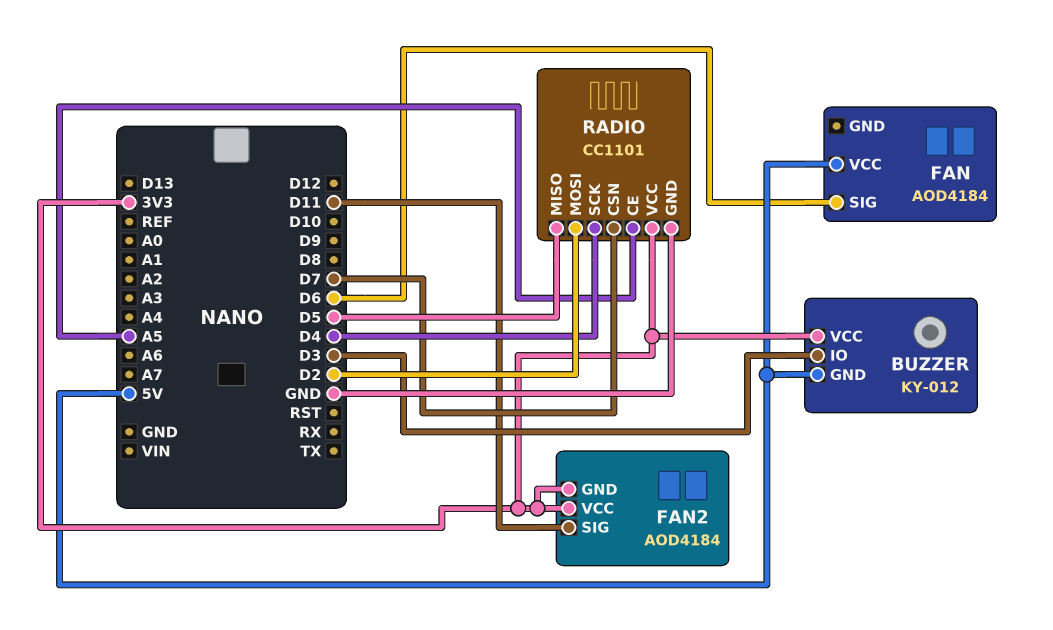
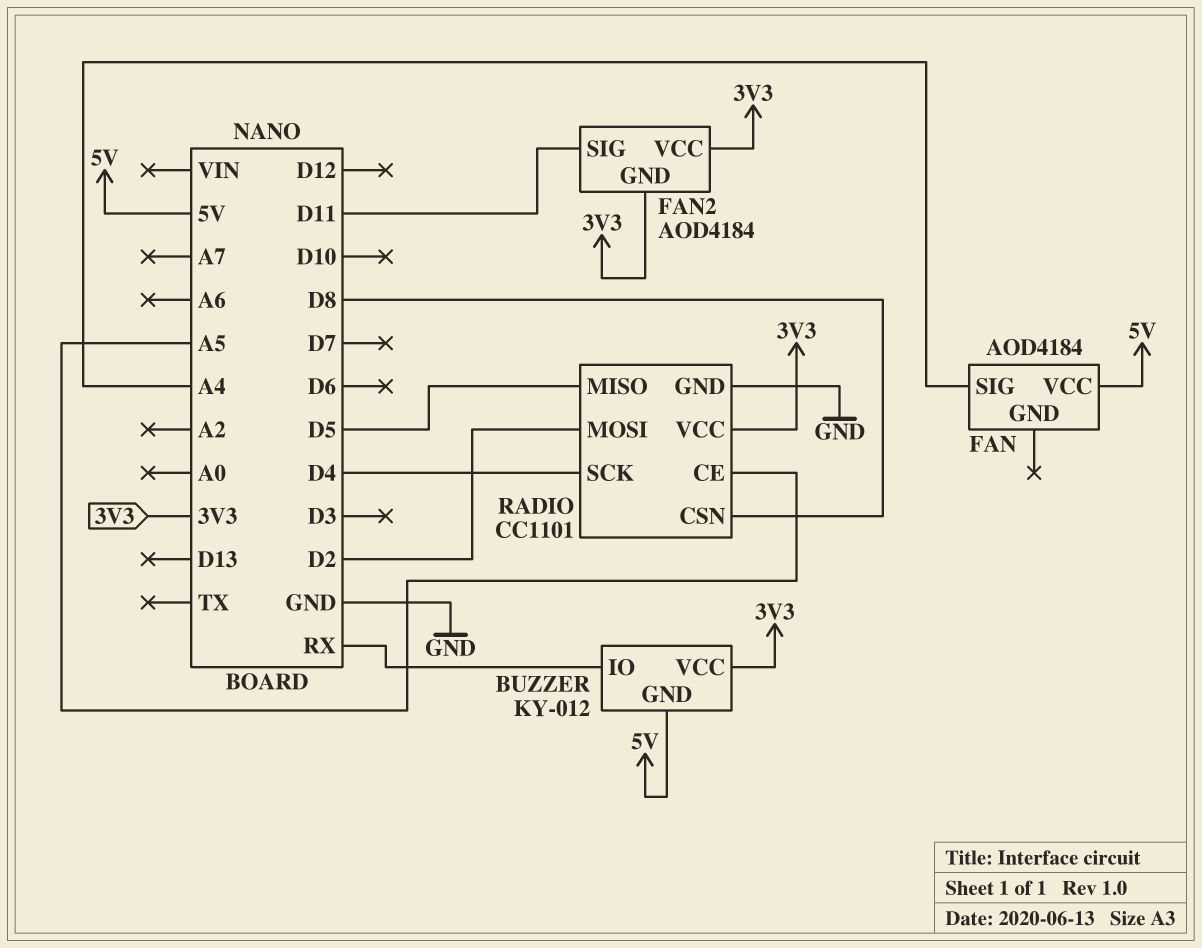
BUZZER pin IO: D3 -> RX
FAN pin SIG: D6 -> A4
RADIO pin CSN: D7 -> D8

